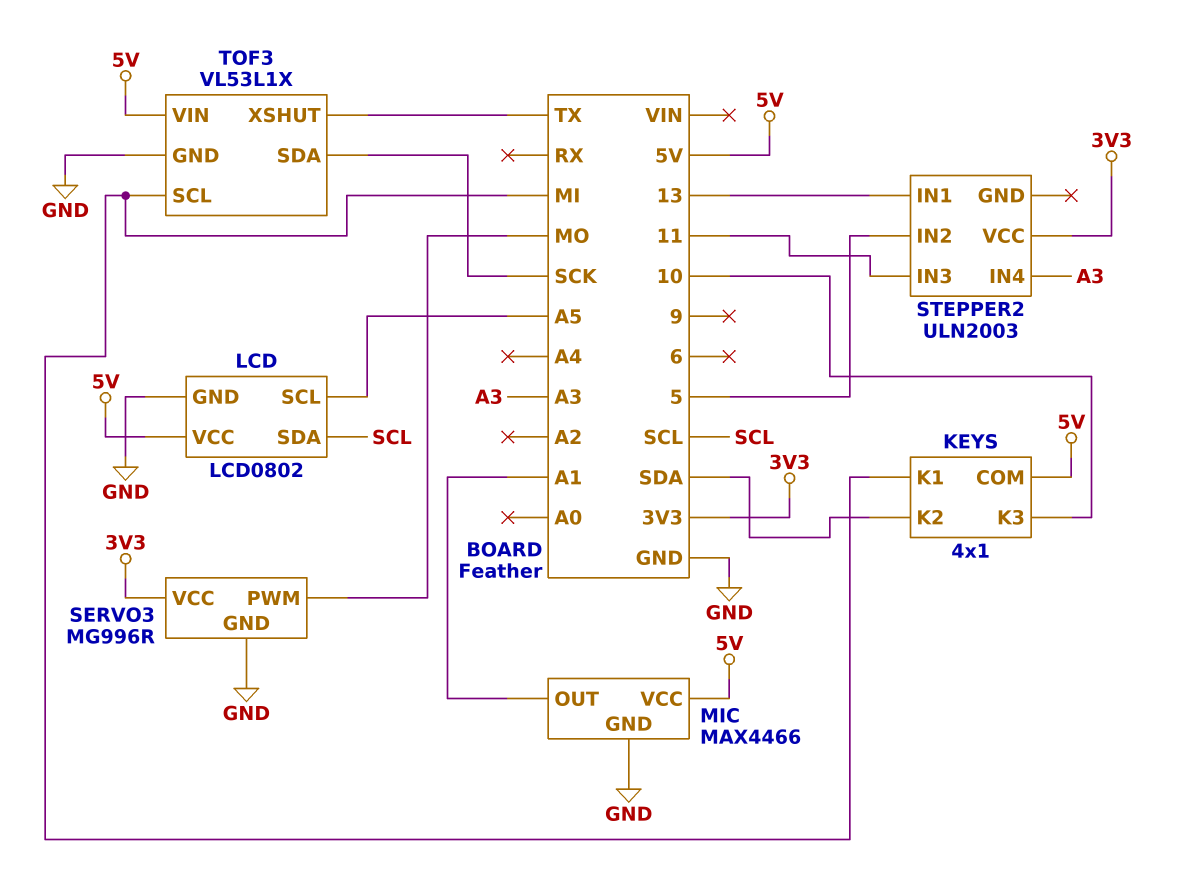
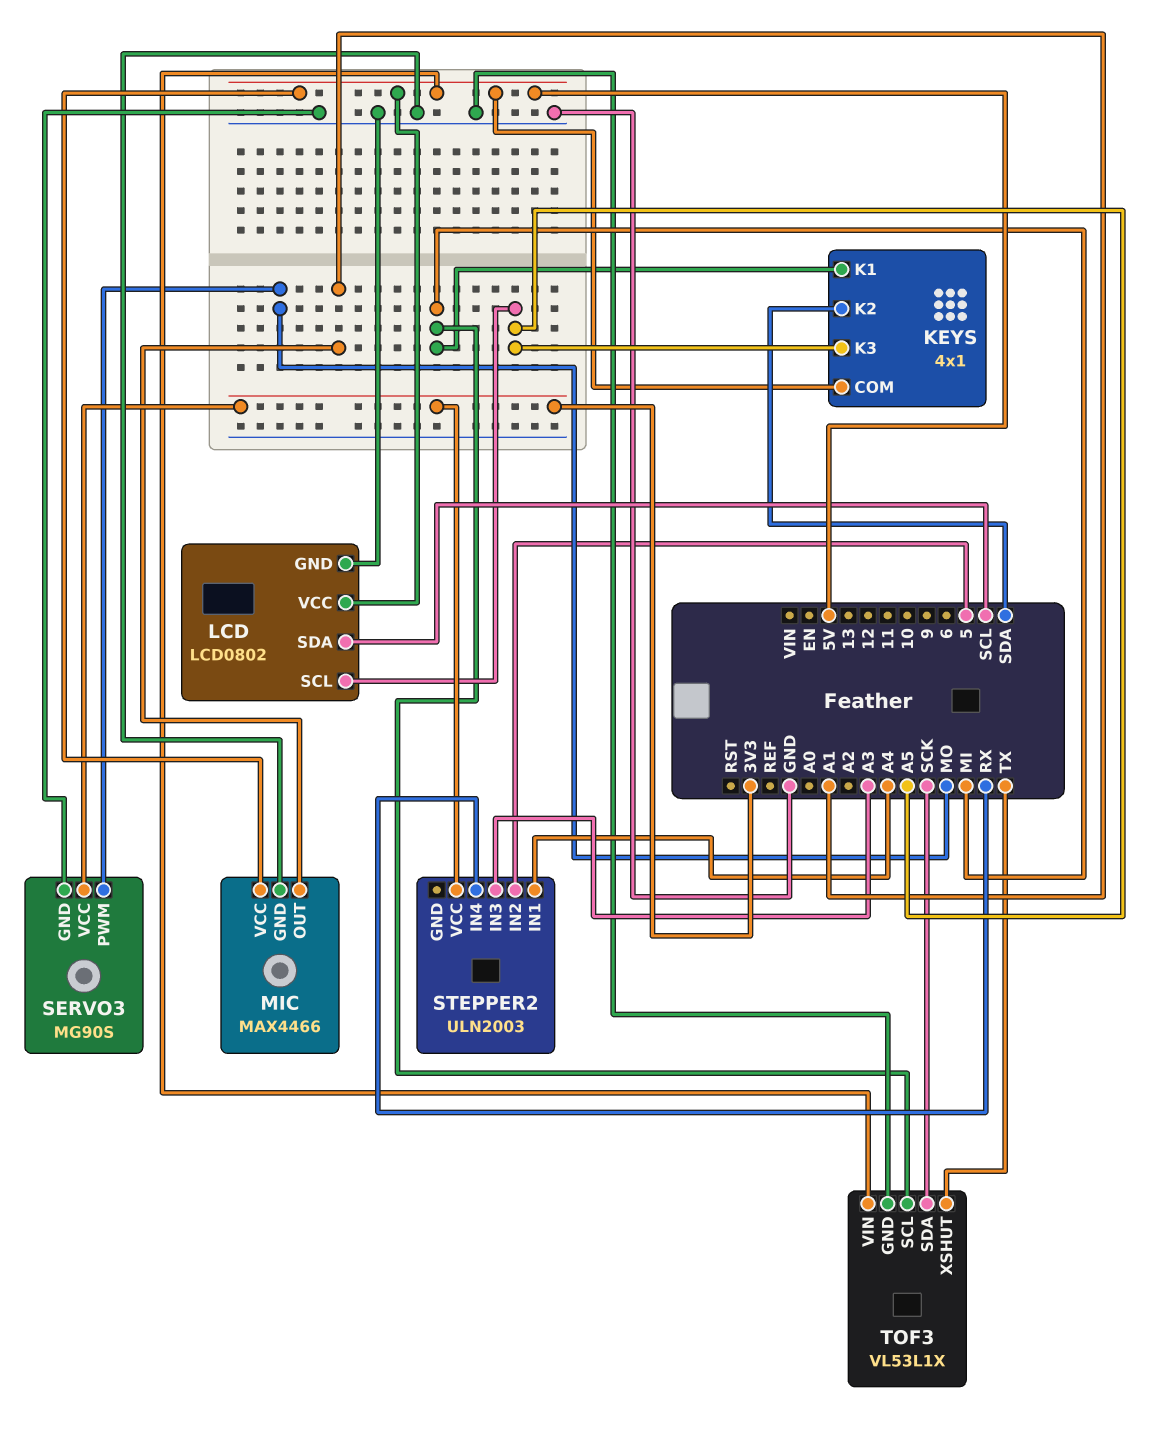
KEYS pin K3: 10 -> A5
SERVO3: MG996R -> MG90S
STEPPER2 pin IN1: 13 -> A4
STEPPER2 pin IN3: 11 -> A3
STEPPER2 pin IN4: A3 -> RX

